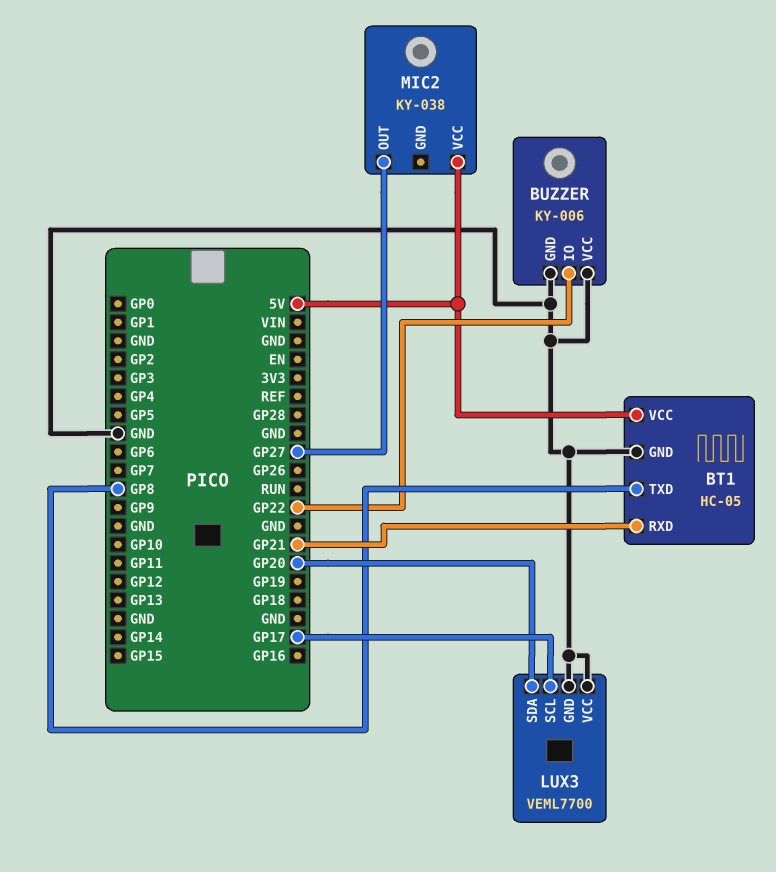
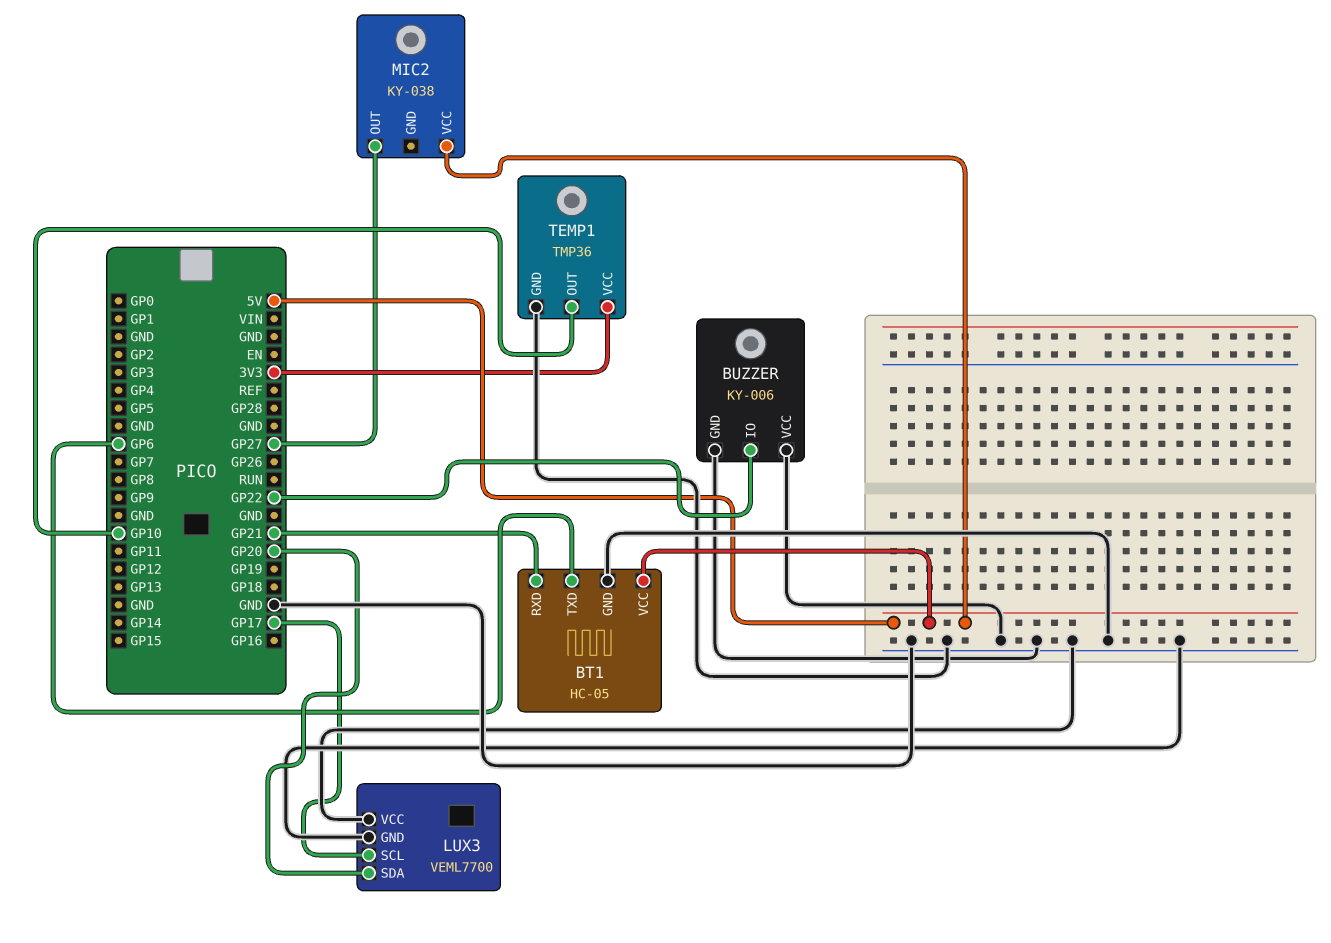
BT1 pin TXD: GP8 -> GP6
TEMP1: none -> TMP36
TEMP1 pin GND: none -> GND
TEMP1 pin OUT: none -> GP10
TEMP1 pin VCC: none -> 3V3

